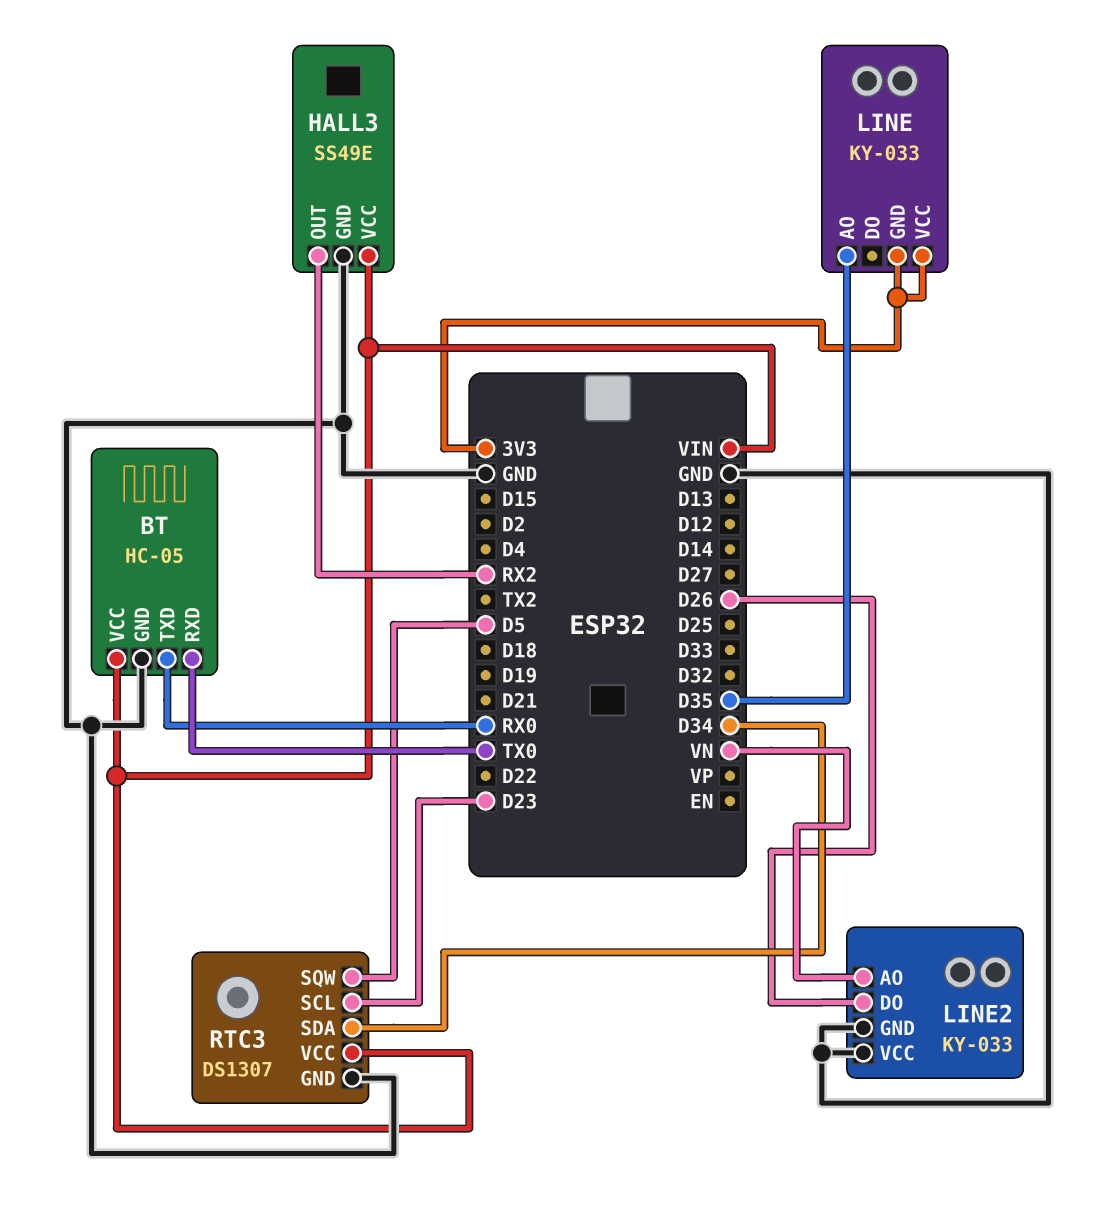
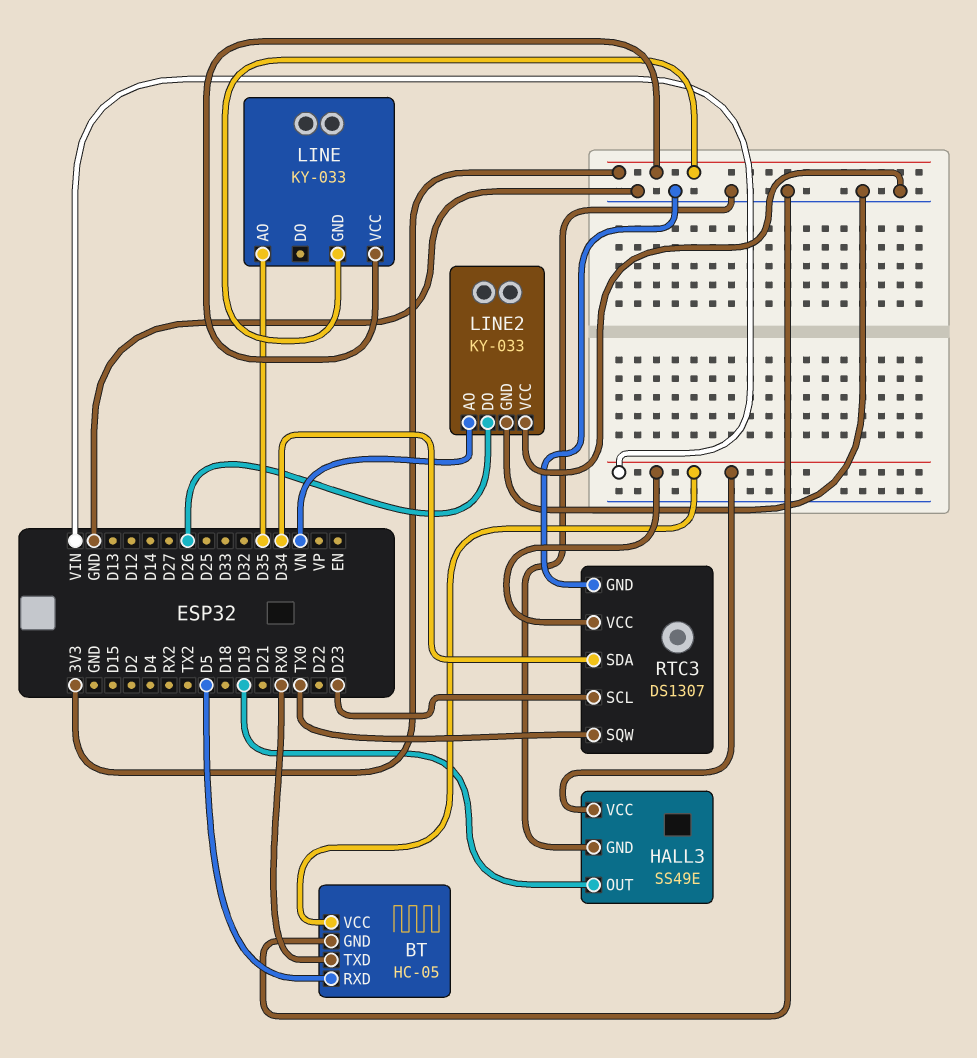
BT pin RXD: TX0 -> D5
HALL3 pin OUT: RX2 -> D19
RTC3 pin SQW: D5 -> TX0

